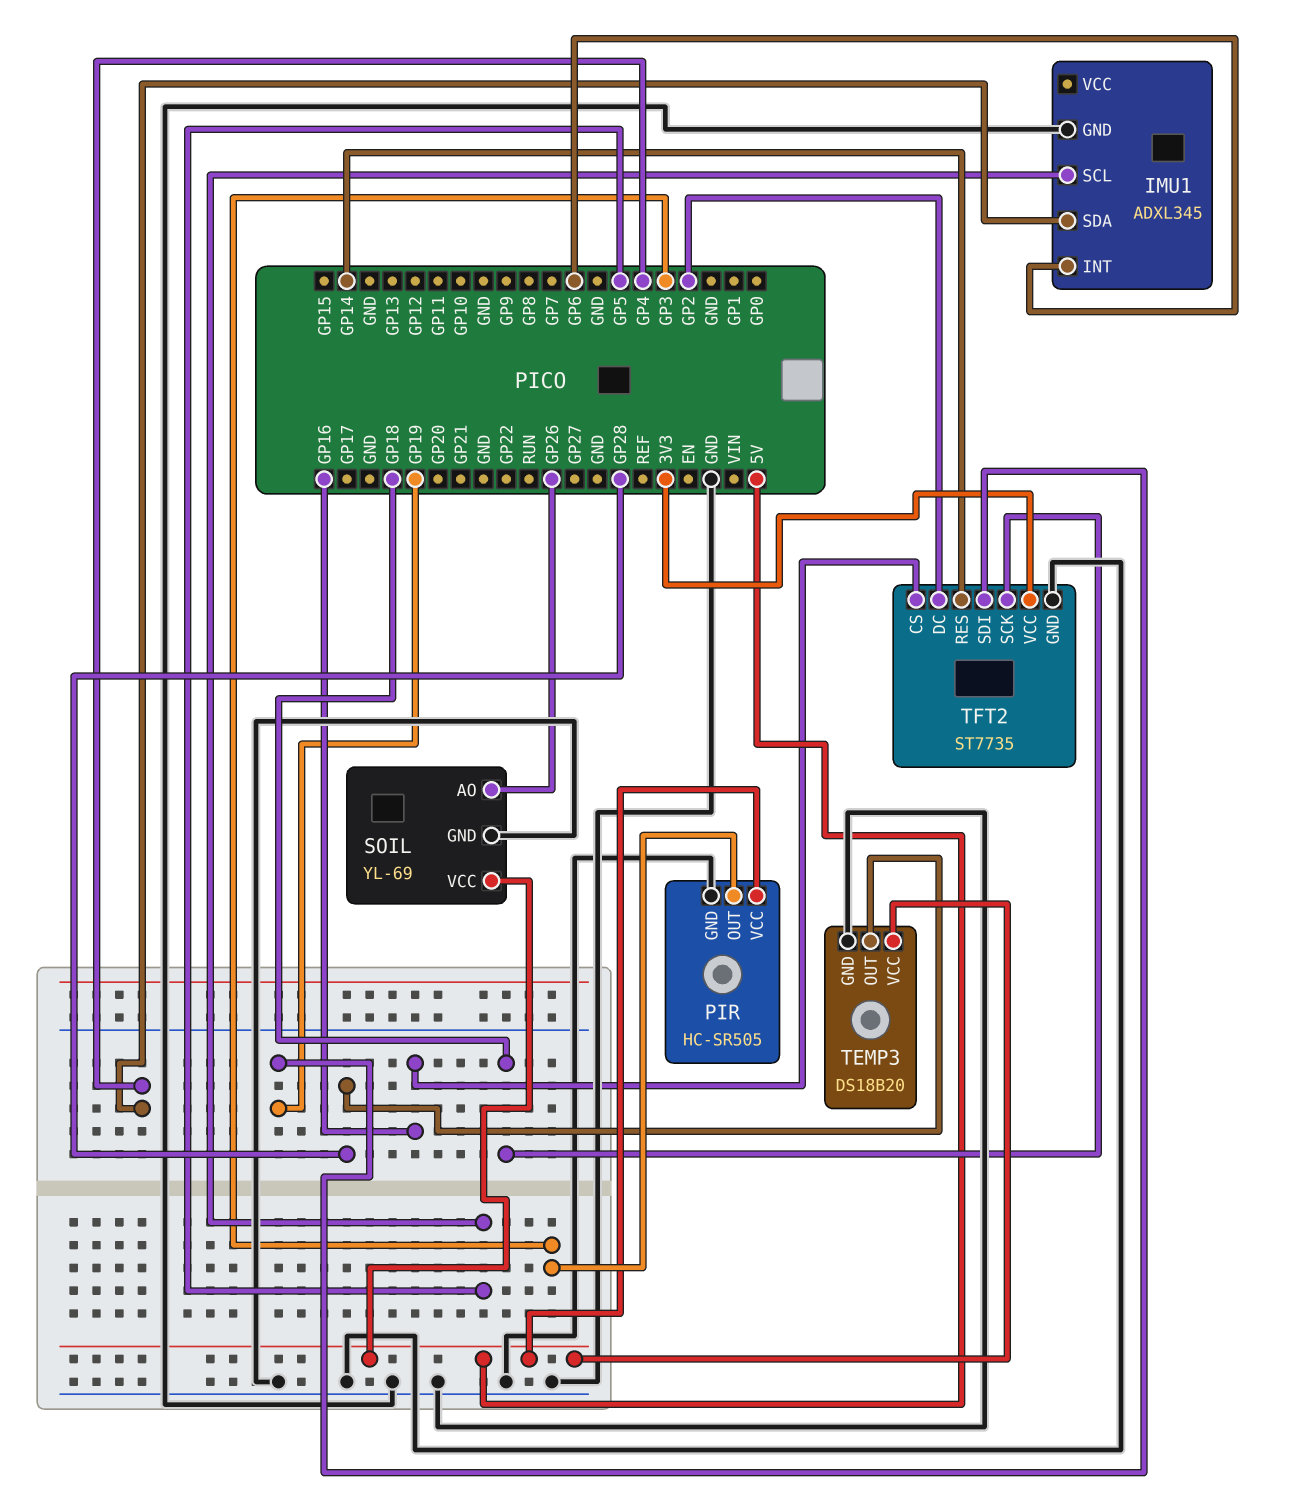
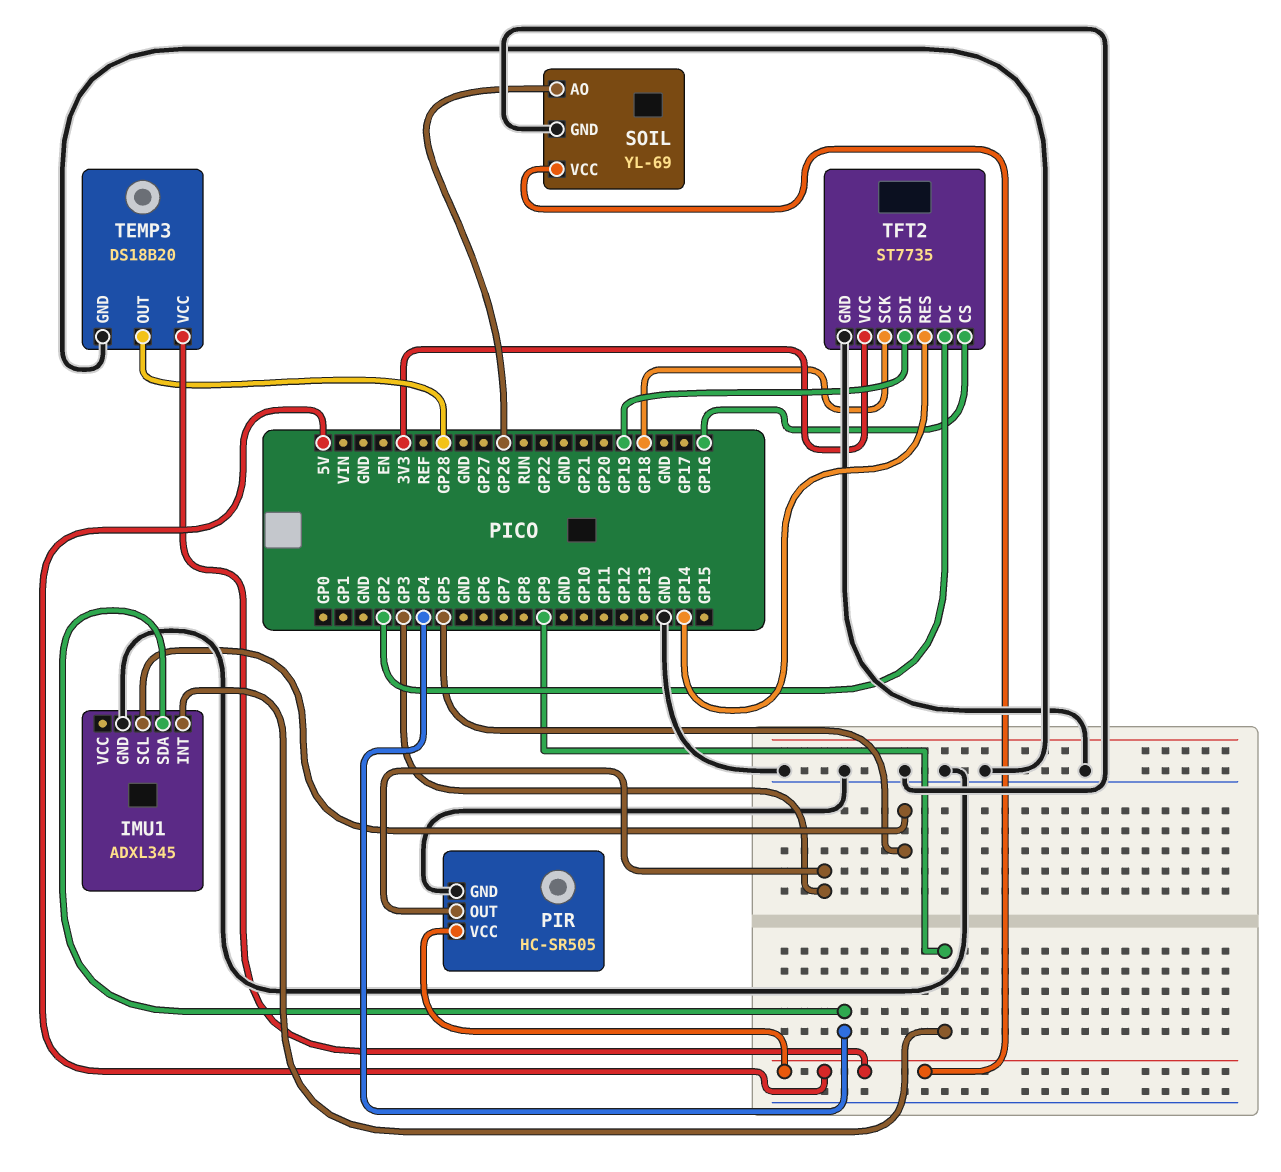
IMU1 pin INT: GP6 -> GP9

